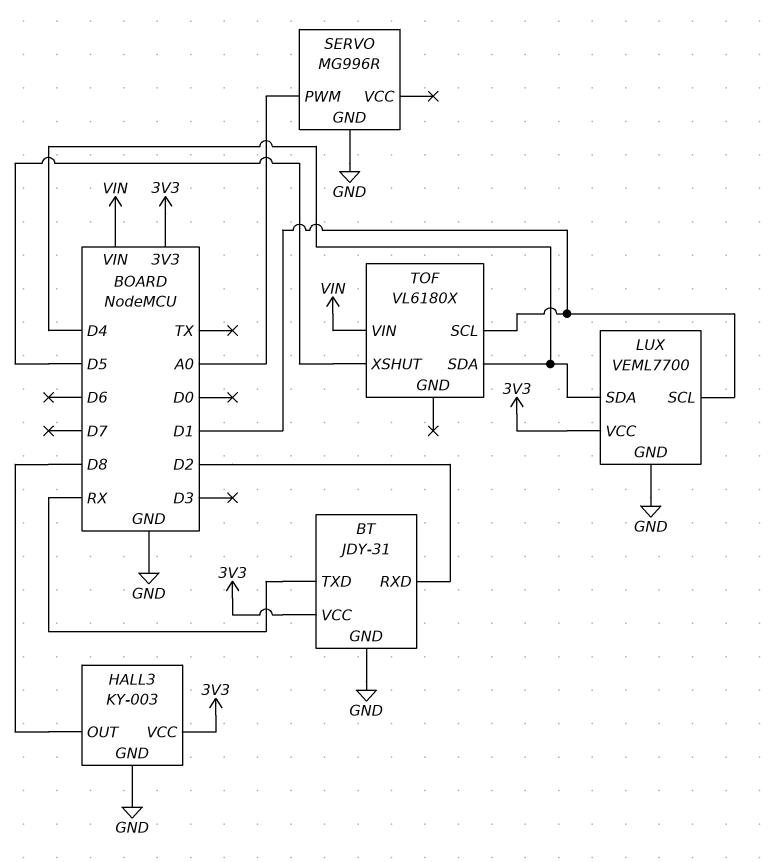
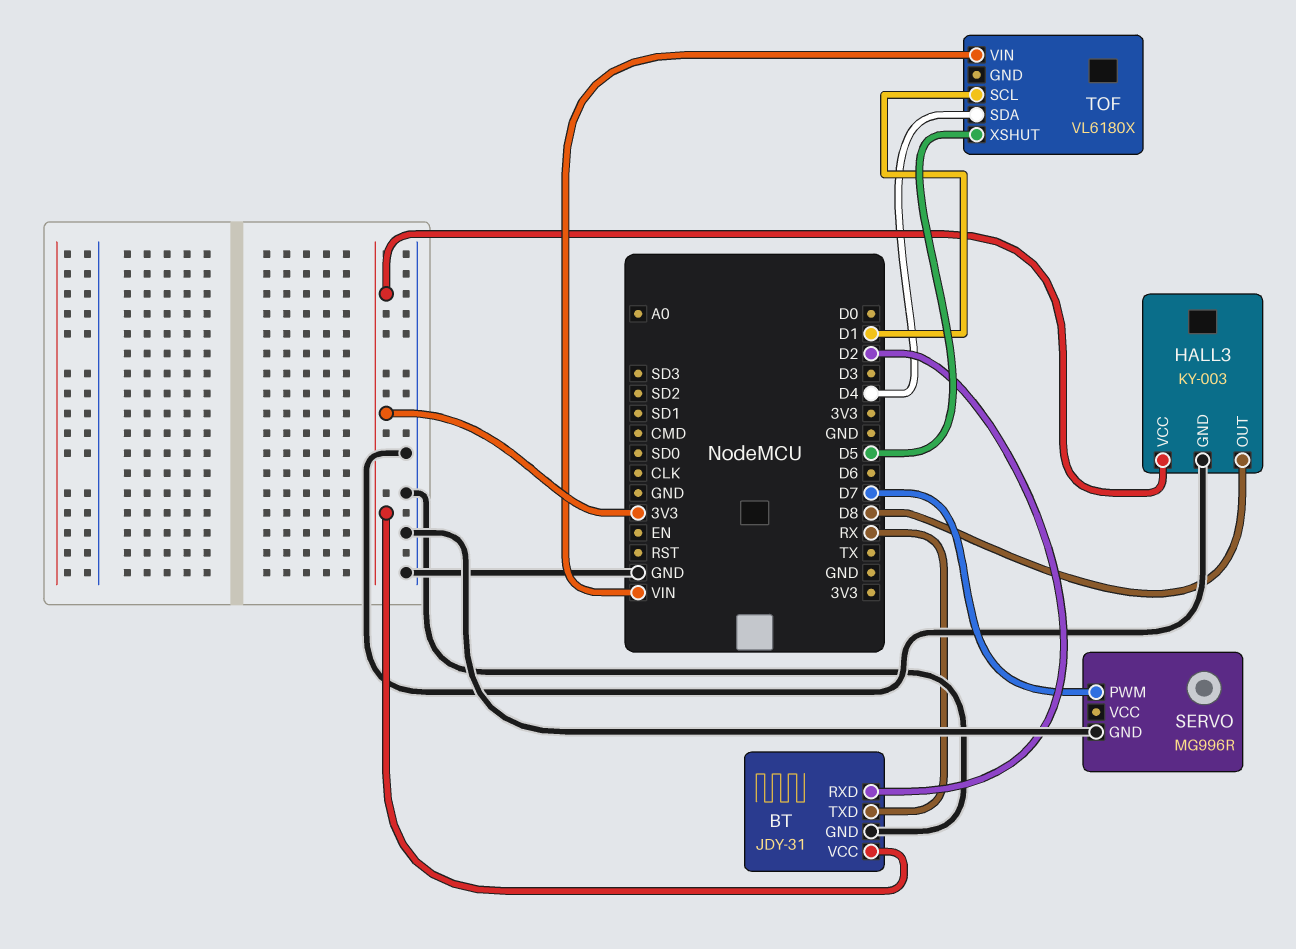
LUX: VEML7700 -> none
LUX pin GND: GND -> none
LUX pin SCL: D1 -> none
LUX pin SDA: D4 -> none
LUX pin VCC: 3V3 -> none
SERVO pin PWM: A0 -> D7

